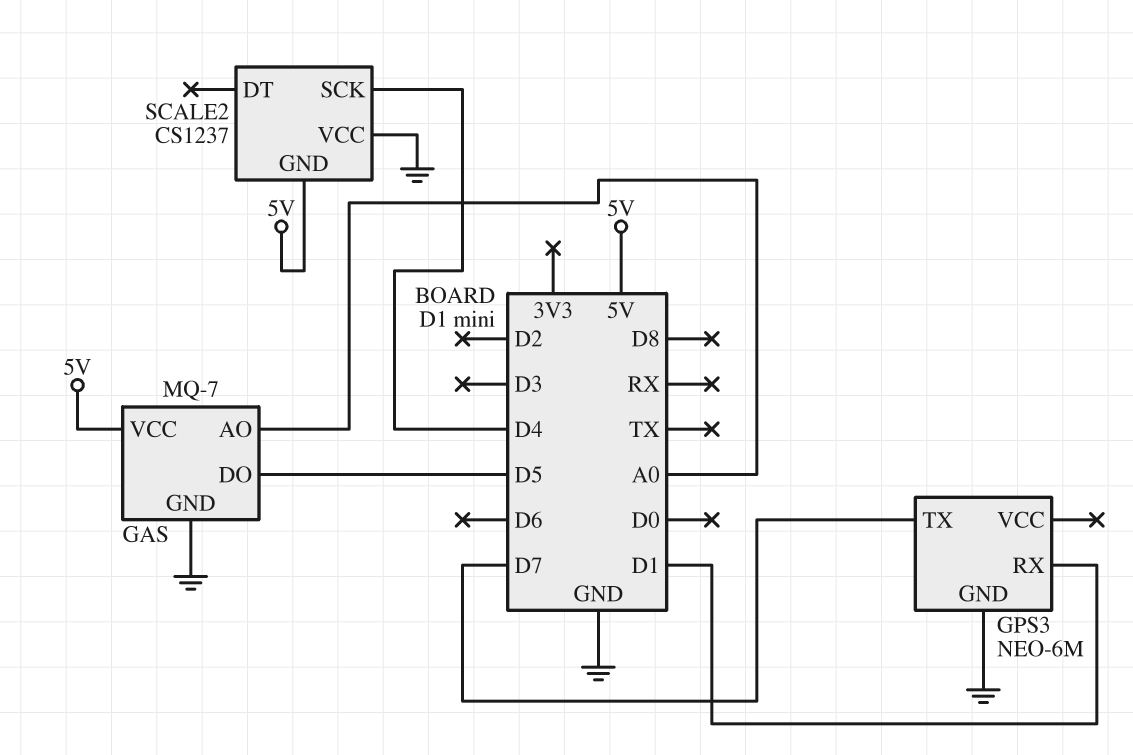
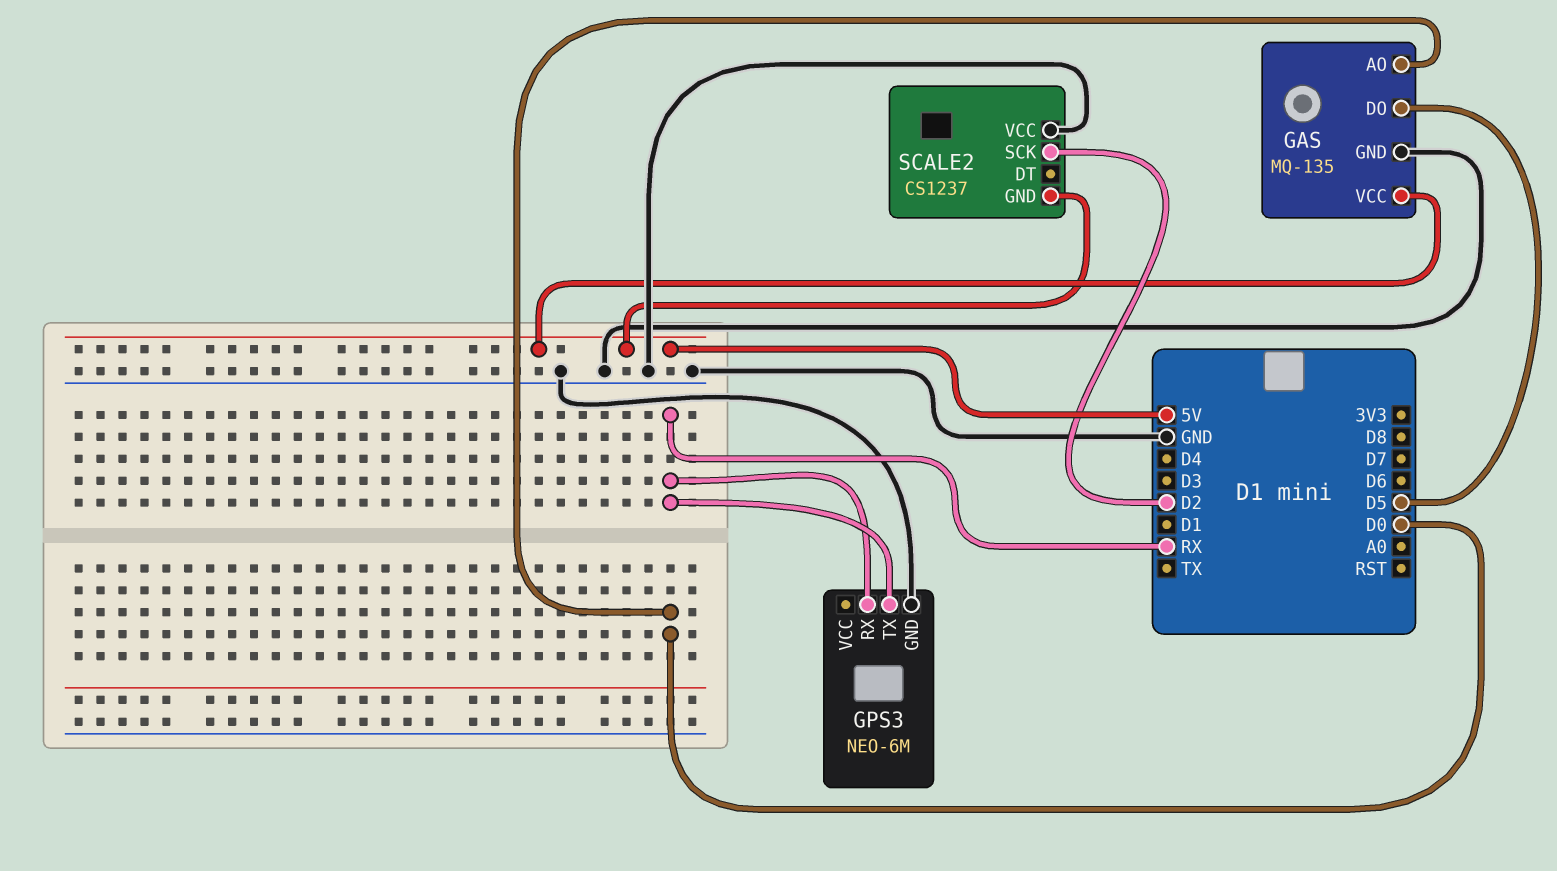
GAS: MQ-7 -> MQ-135
GAS pin AO: A0 -> D0
GPS3 pin RX: D1 -> RX
GPS3 pin TX: D7 -> RX
SCALE2 pin SCK: D4 -> D2

